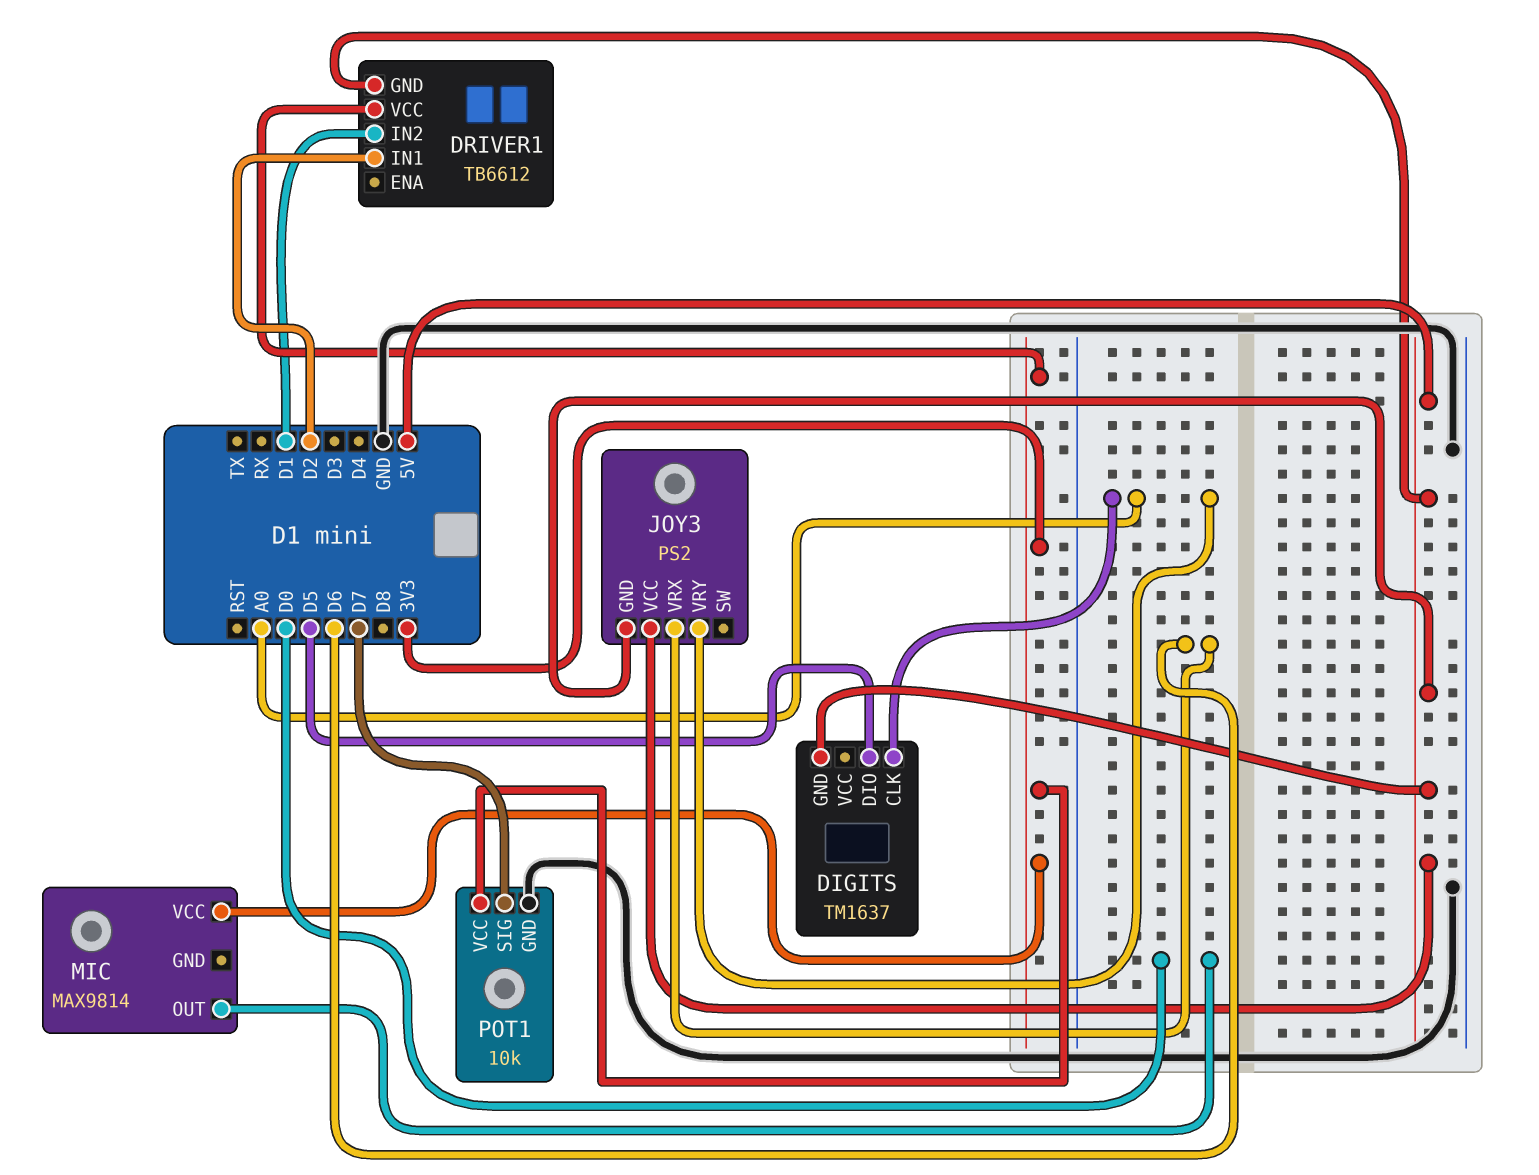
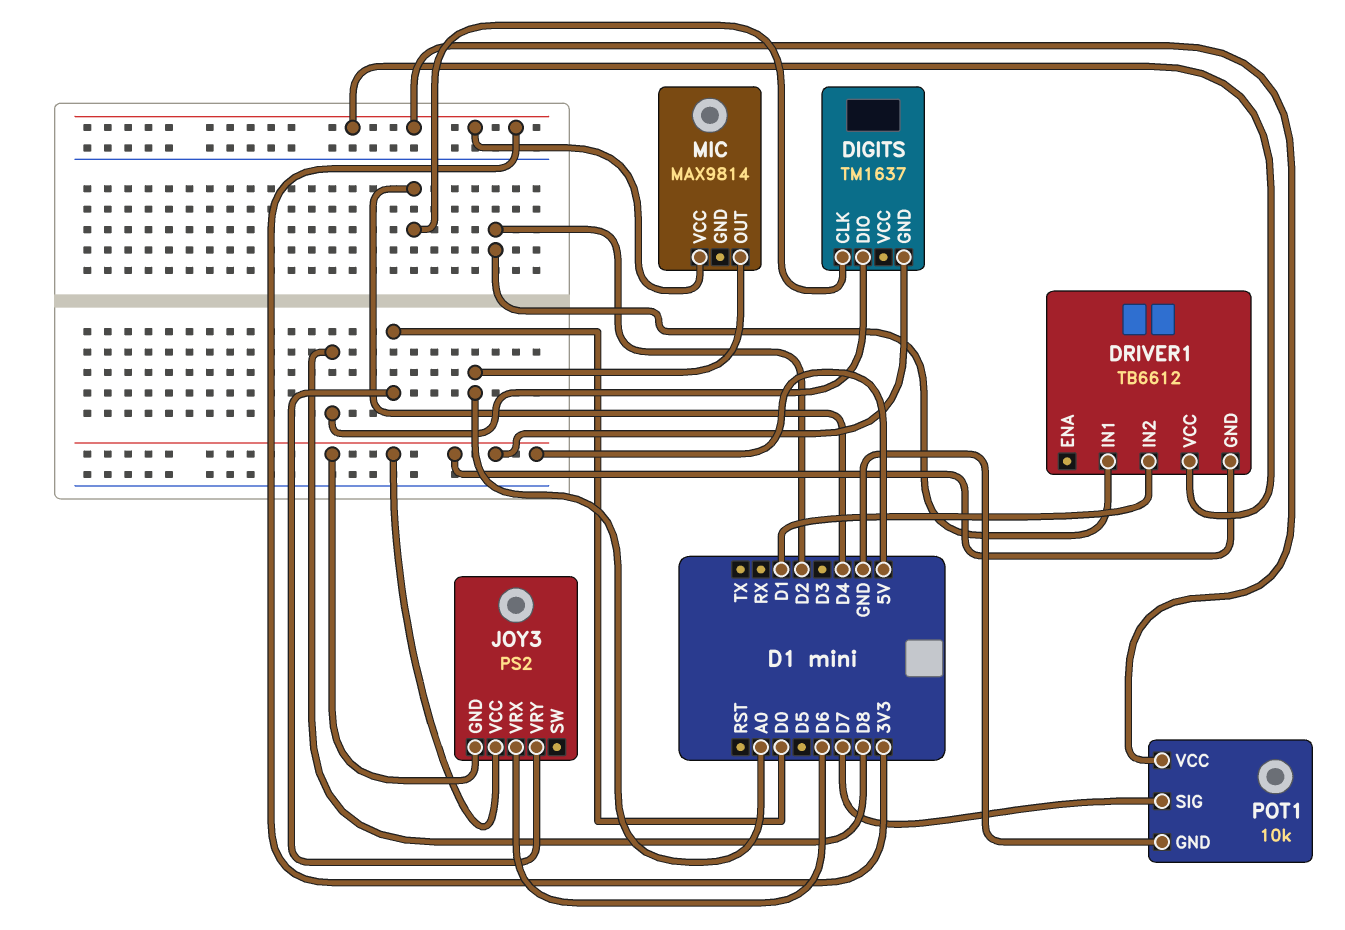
DIGITS pin CLK: A0 -> D4
DIGITS pin DIO: D5 -> D8
JOY3 pin VRY: A0 -> D0
MIC pin OUT: D0 -> A0

